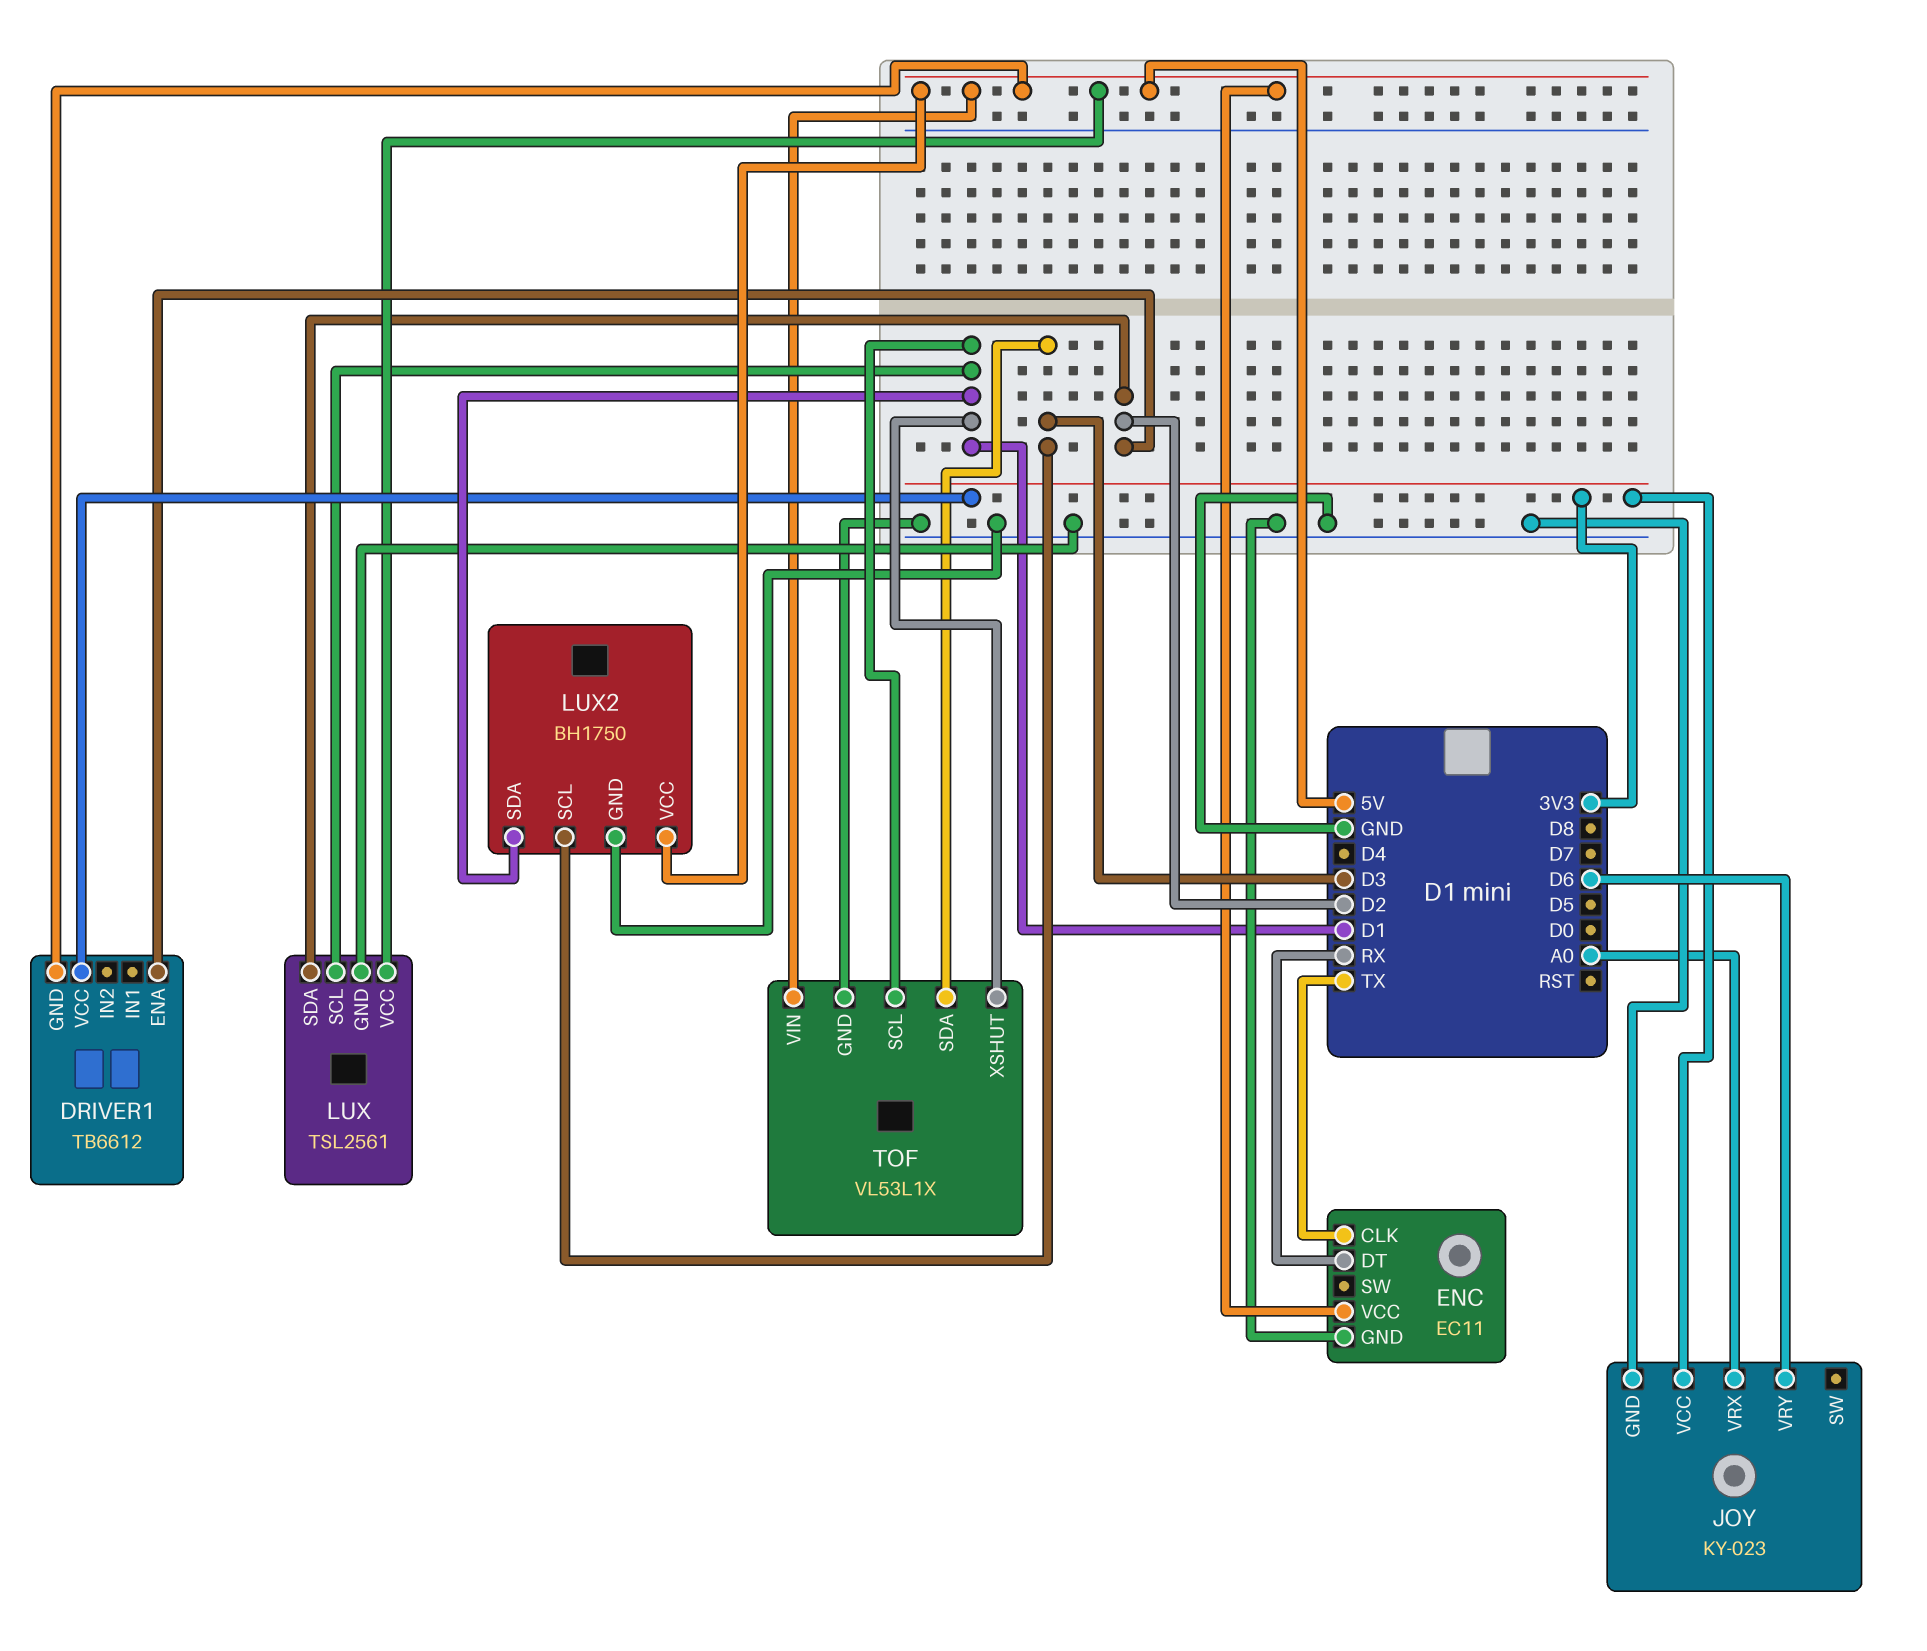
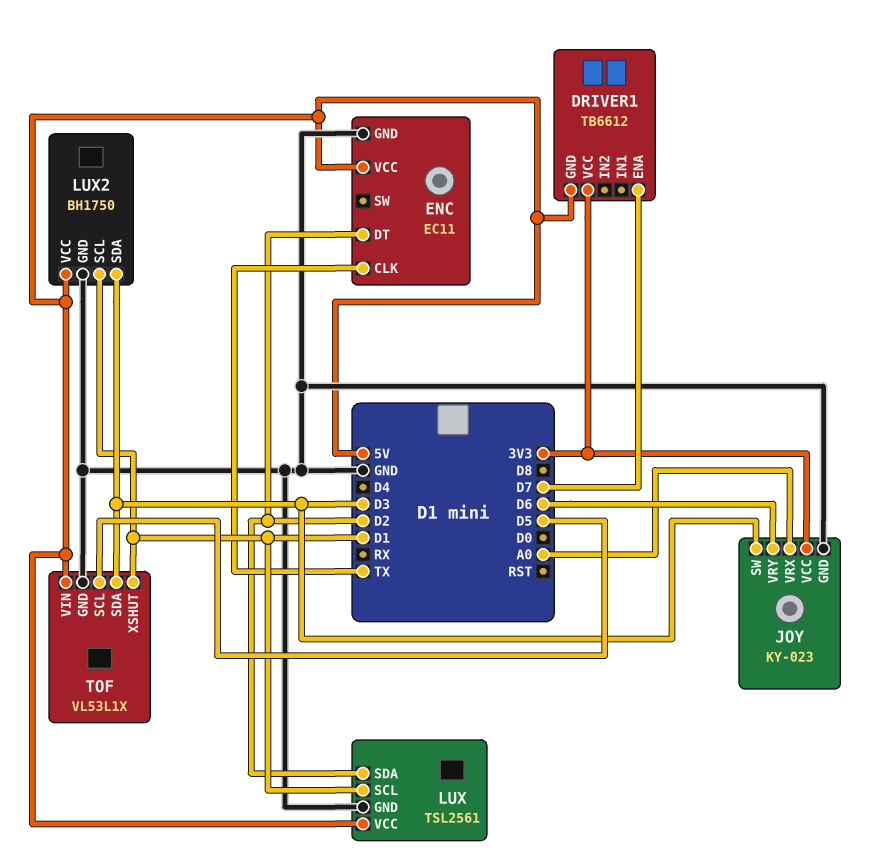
DRIVER1 pin ENA: D2 -> D7
ENC pin DT: RX -> D2
JOY pin SW: none -> D3
LUX2 pin SCL: D3 -> D1
LUX2 pin SDA: D1 -> D3
TOF pin SCL: D1 -> D5

